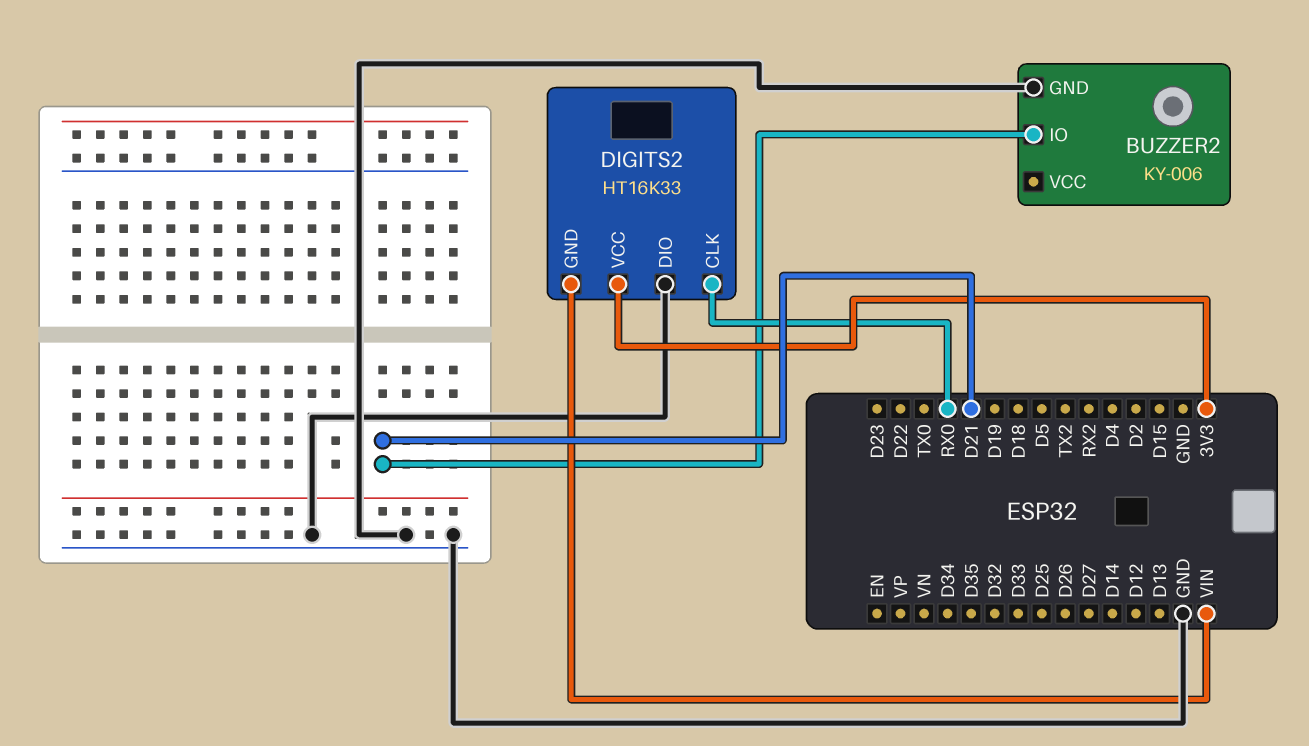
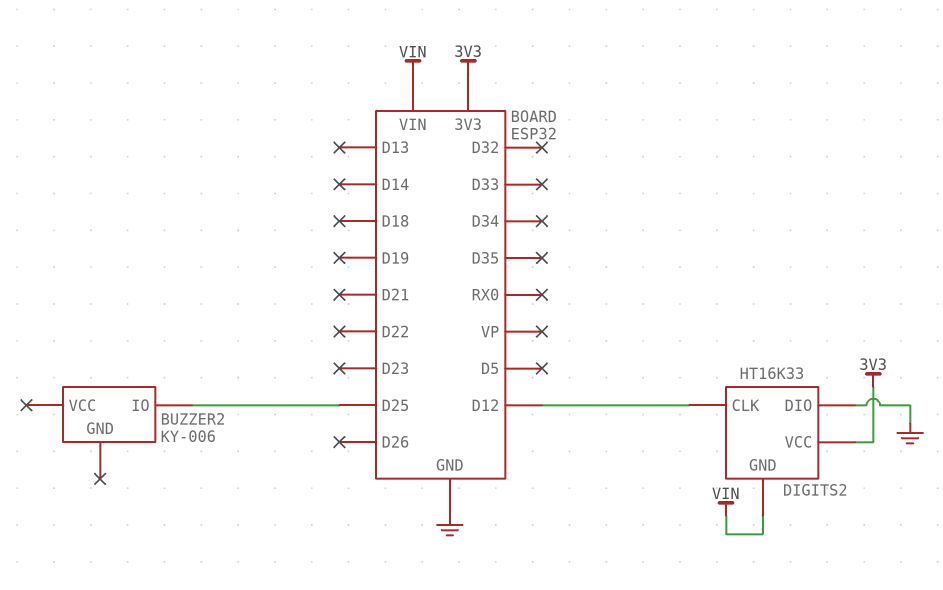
BUZZER2 pin GND: GND -> none
BUZZER2 pin IO: D21 -> D25
DIGITS2 pin CLK: RX0 -> D12

